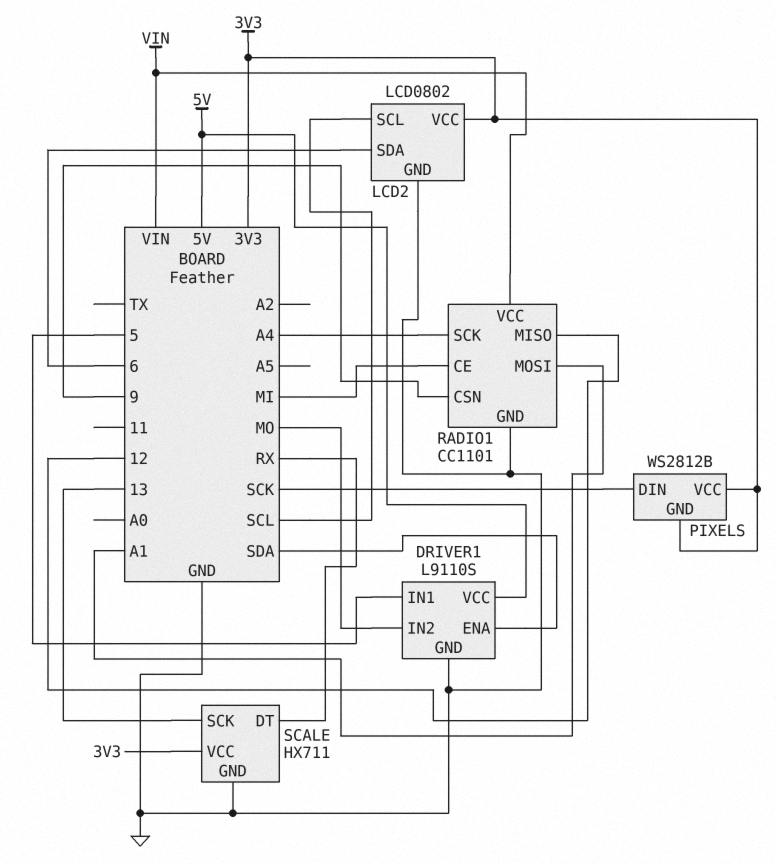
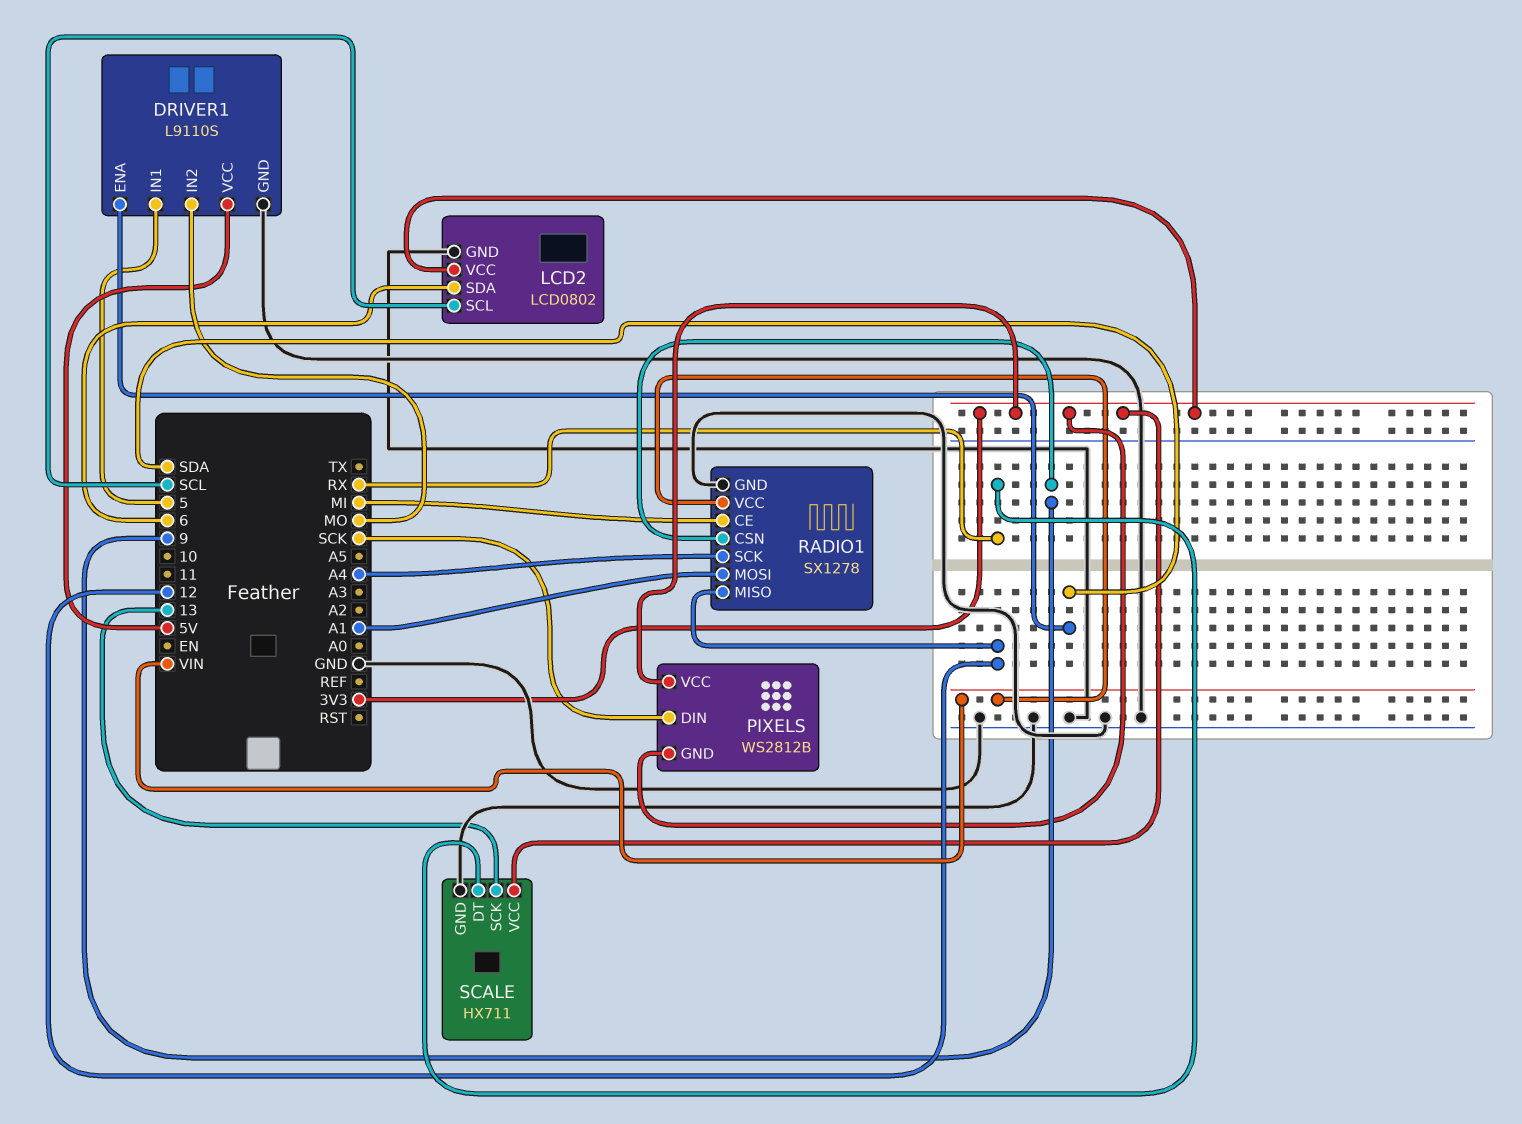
RADIO1: CC1101 -> SX1278

